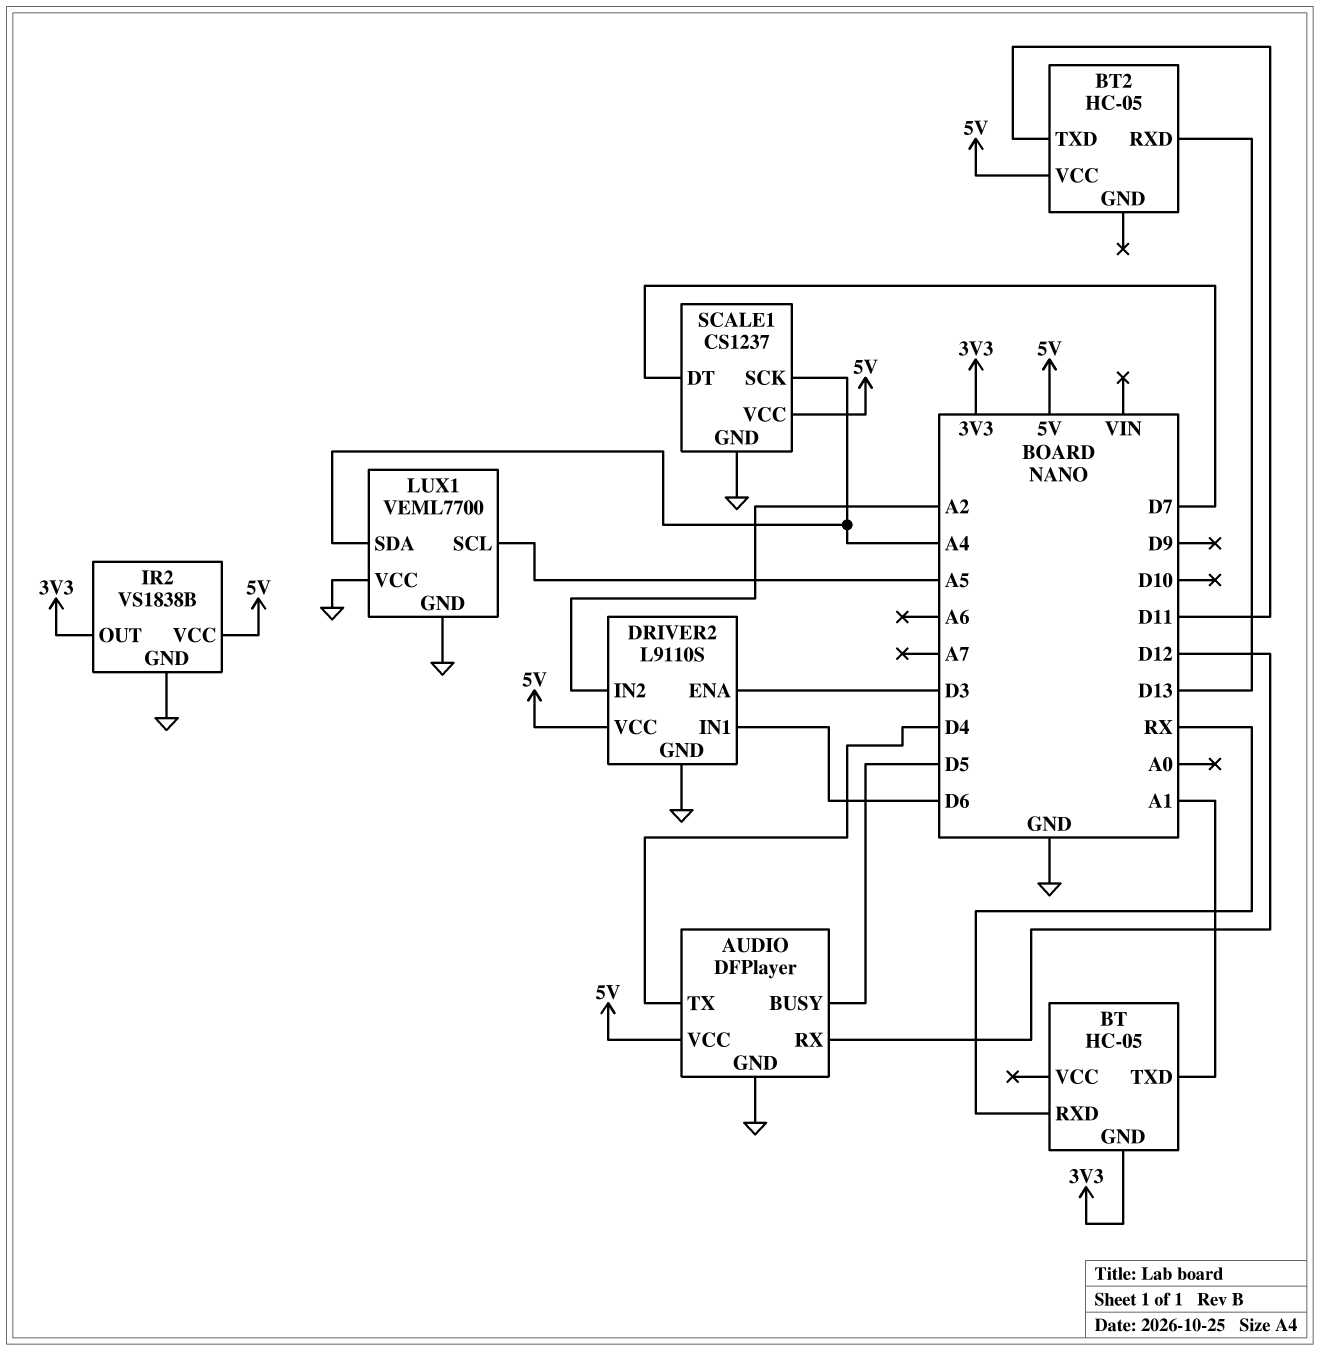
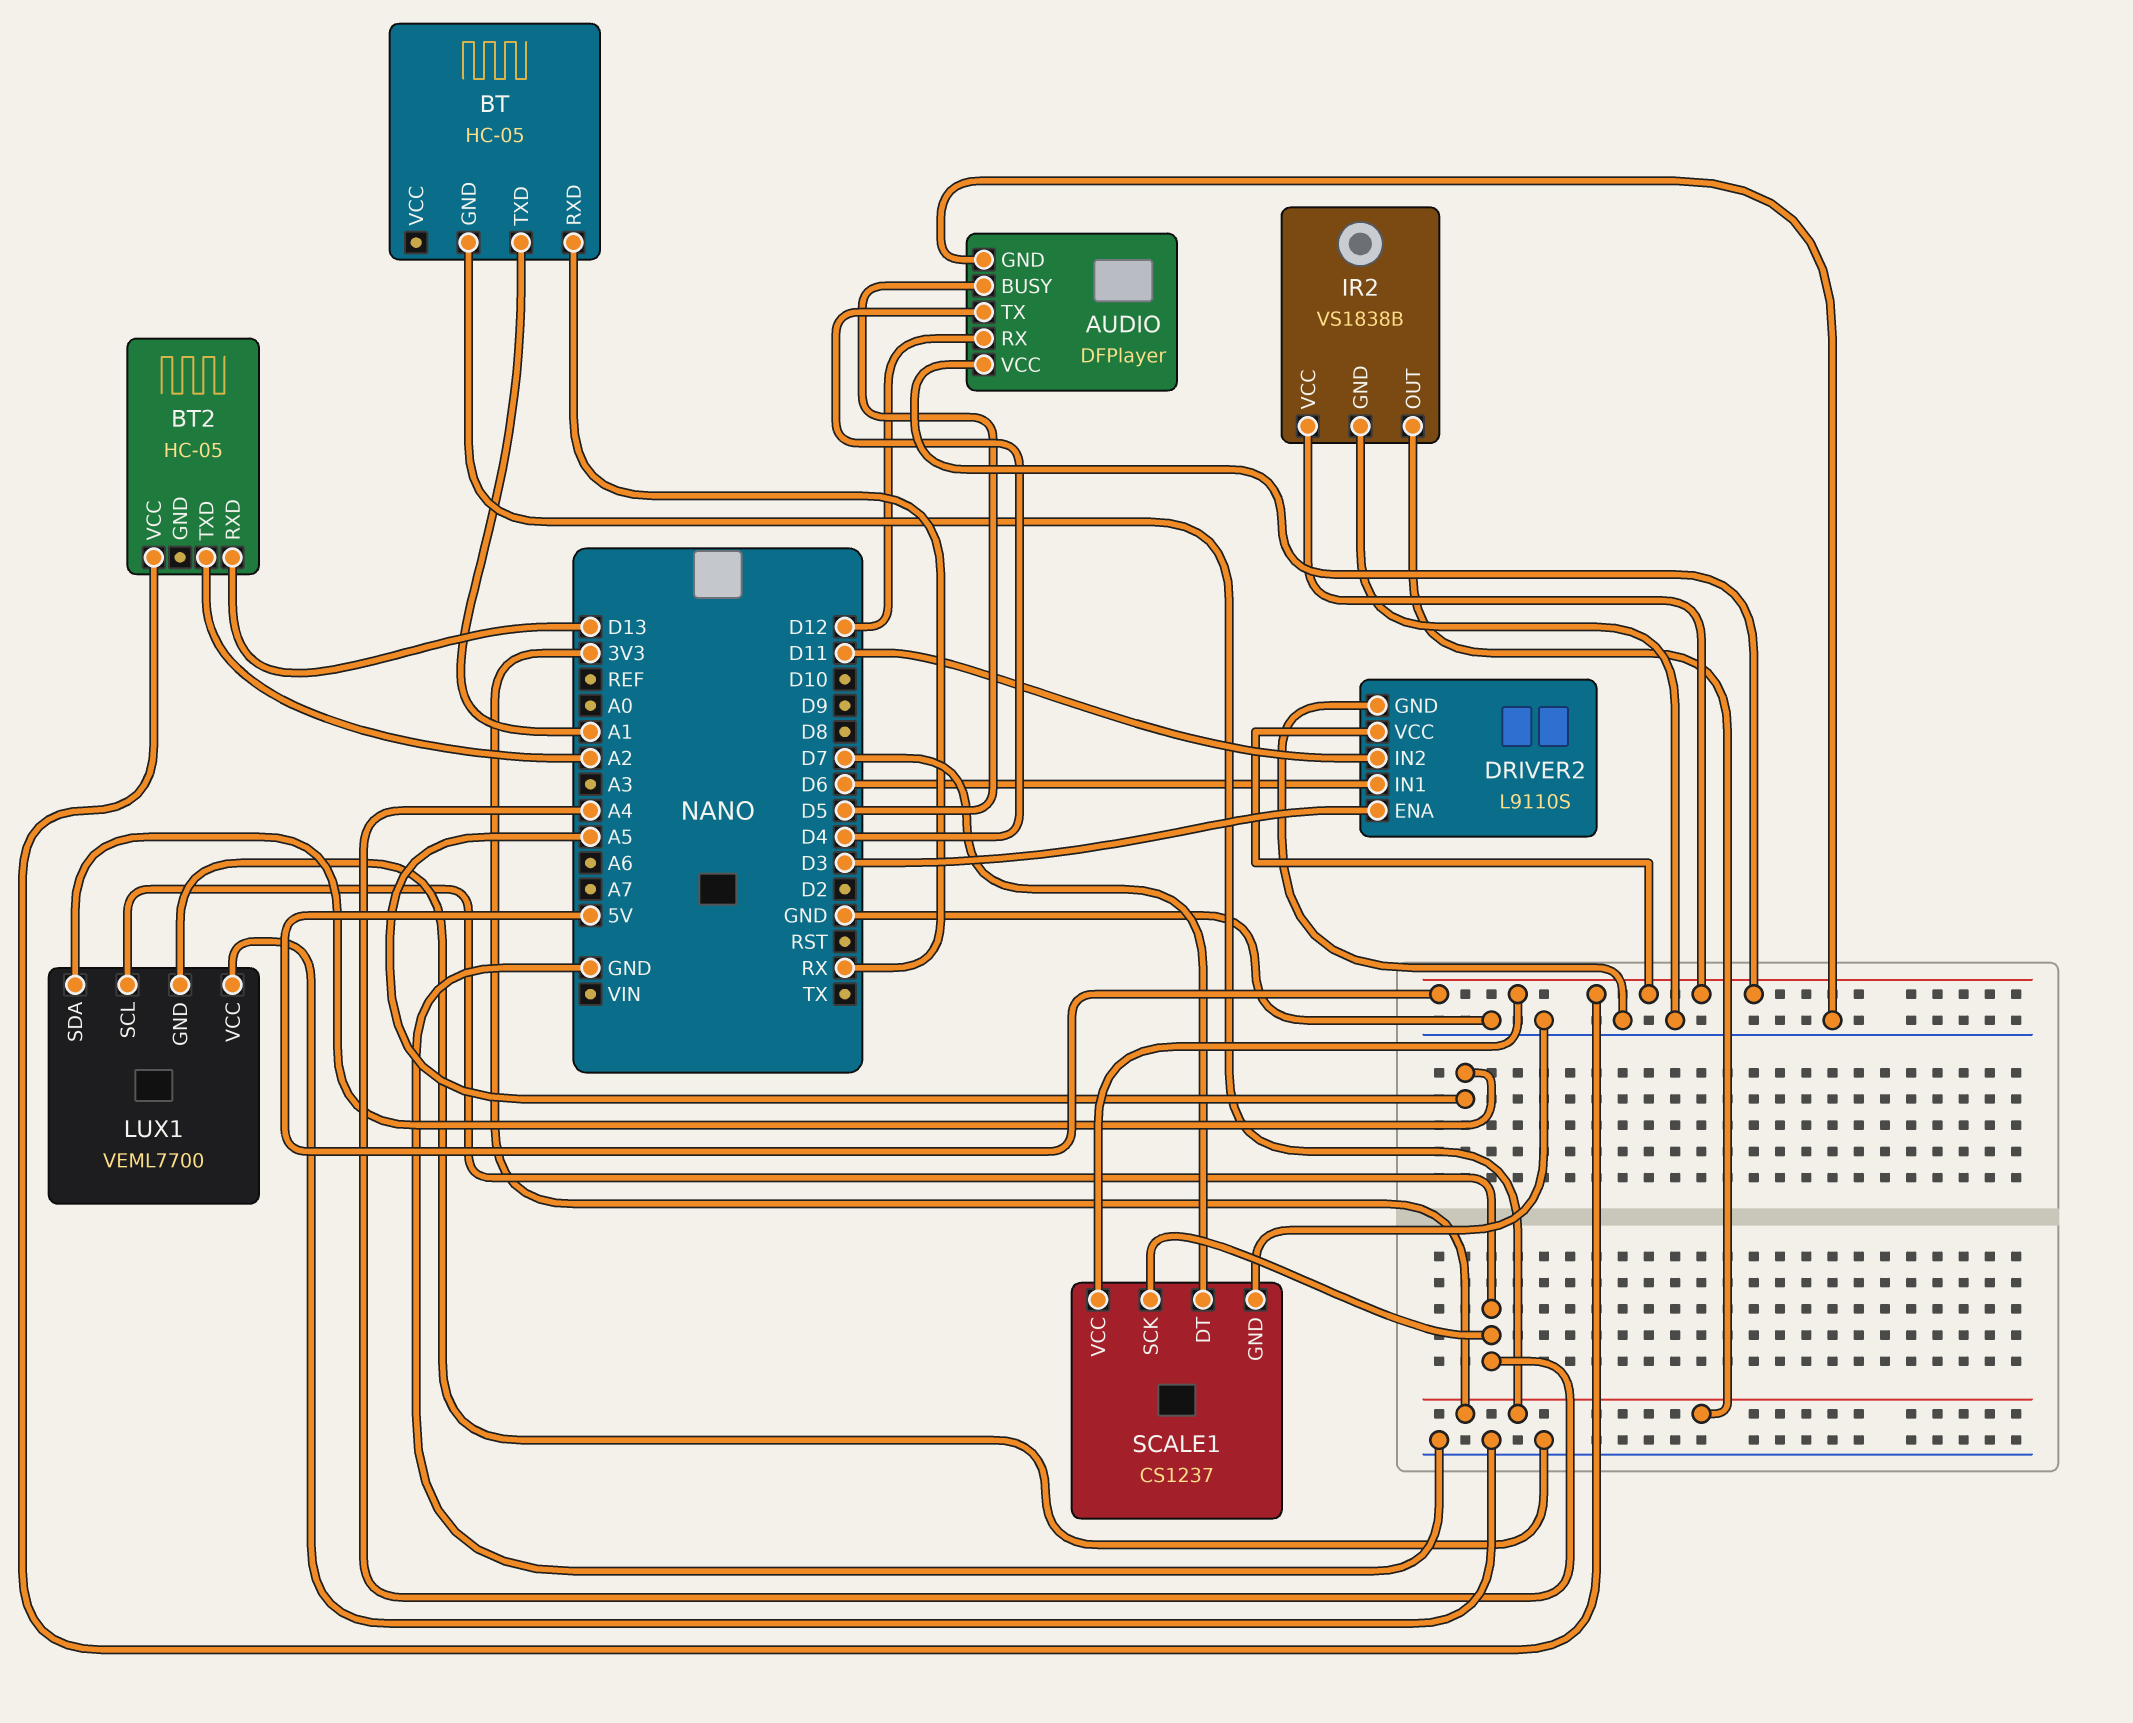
BT2 pin TXD: D11 -> A2
DRIVER2 pin IN2: A2 -> D11
LUX1 pin SCL: A5 -> A4
LUX1 pin SDA: A4 -> A5

